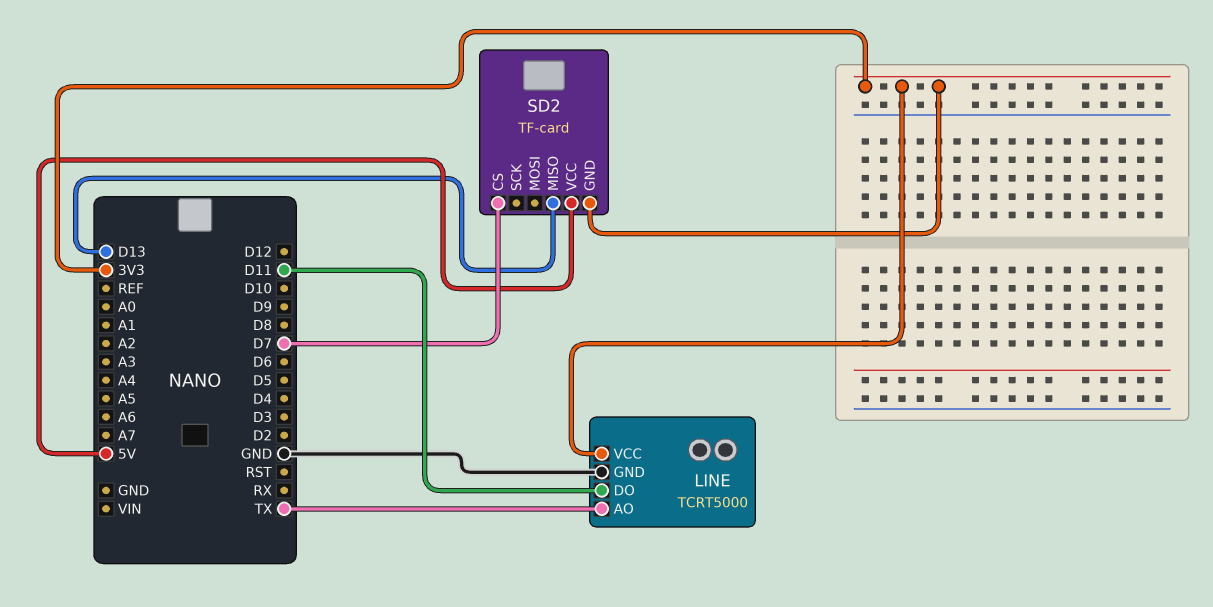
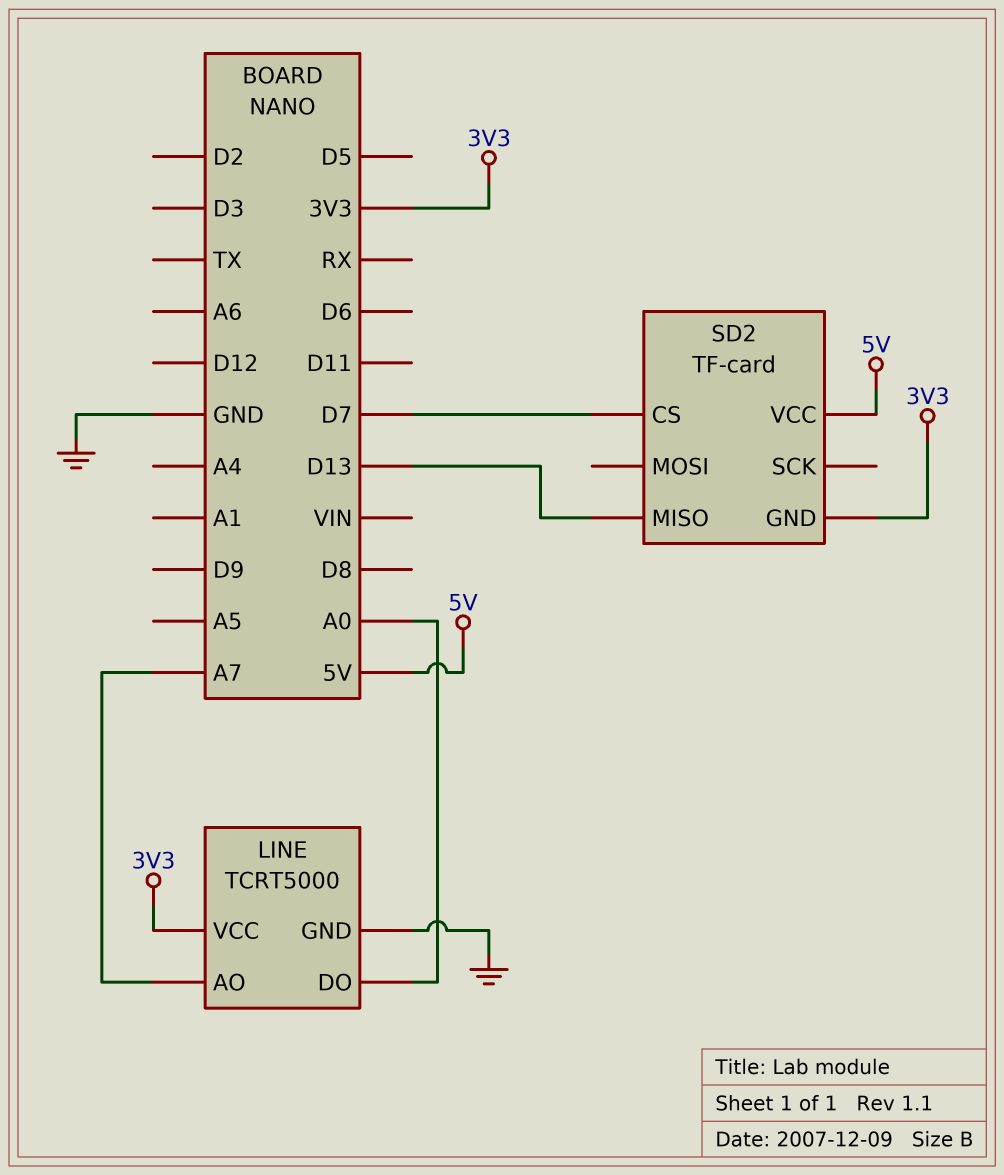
LINE pin AO: TX -> A7
LINE pin DO: D11 -> A0

